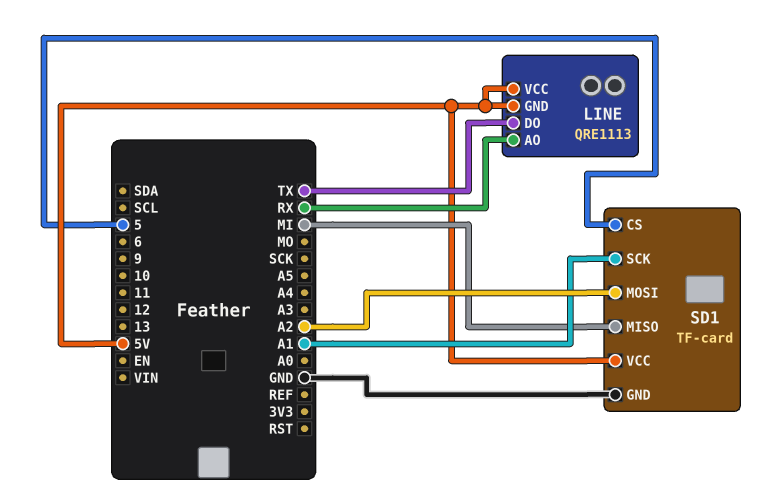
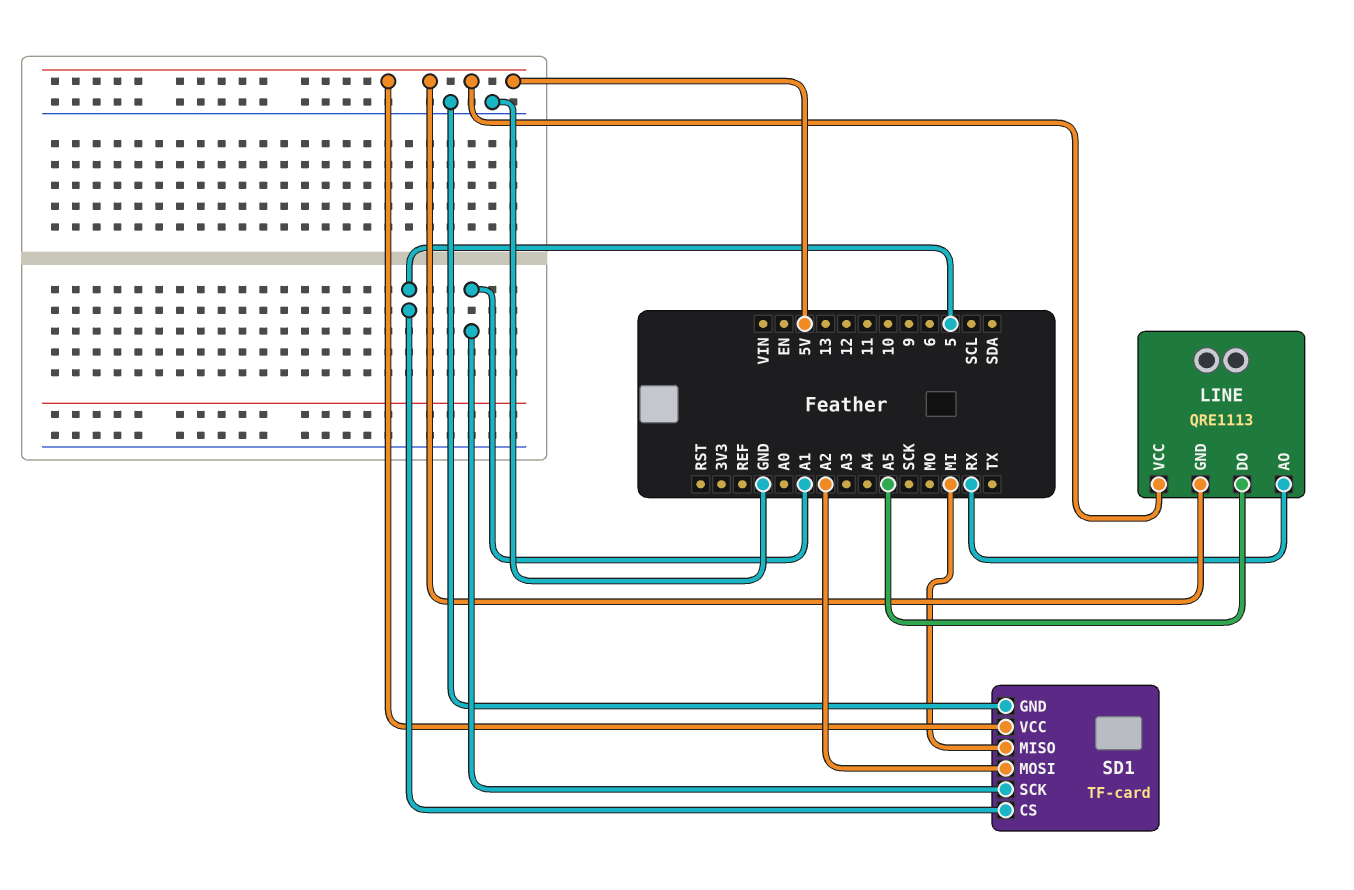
LINE pin DO: TX -> A5

